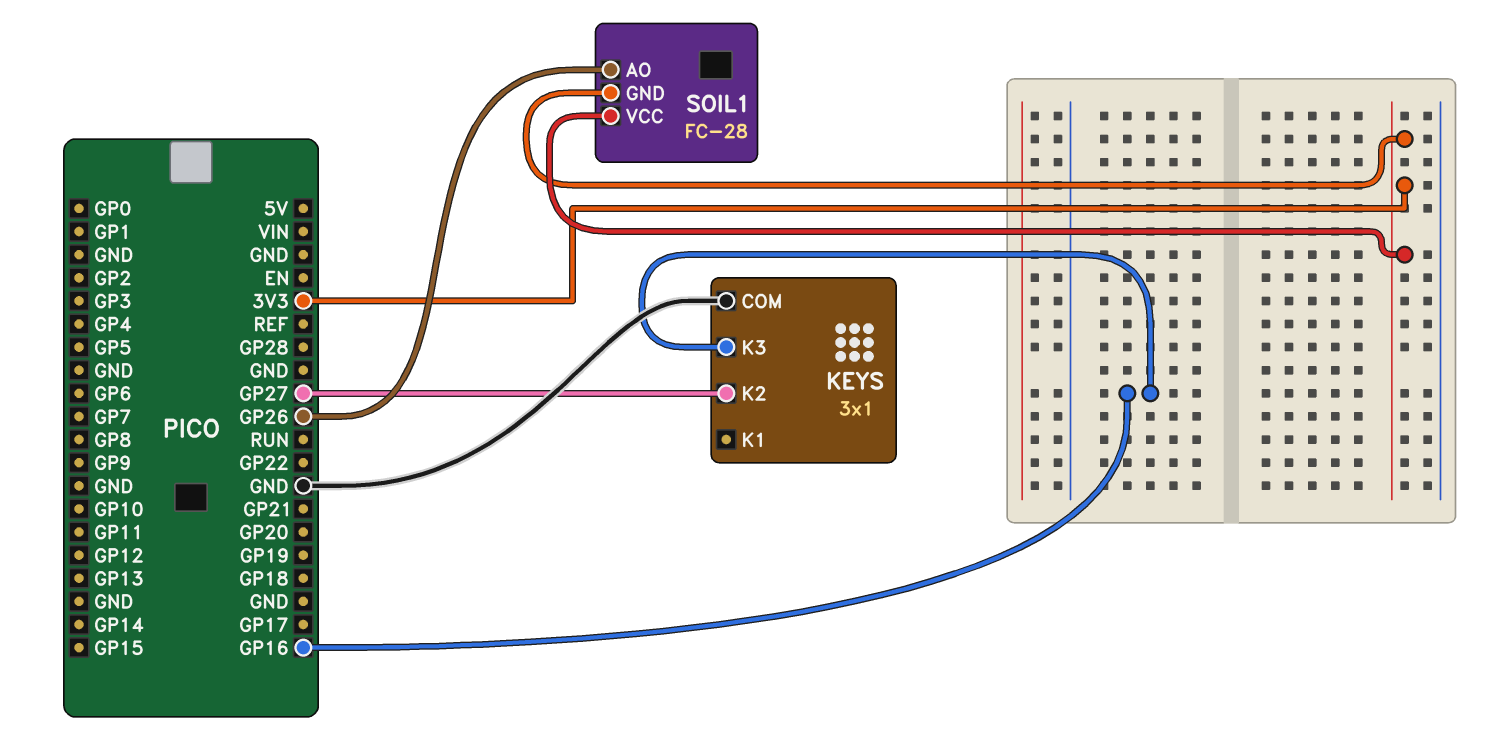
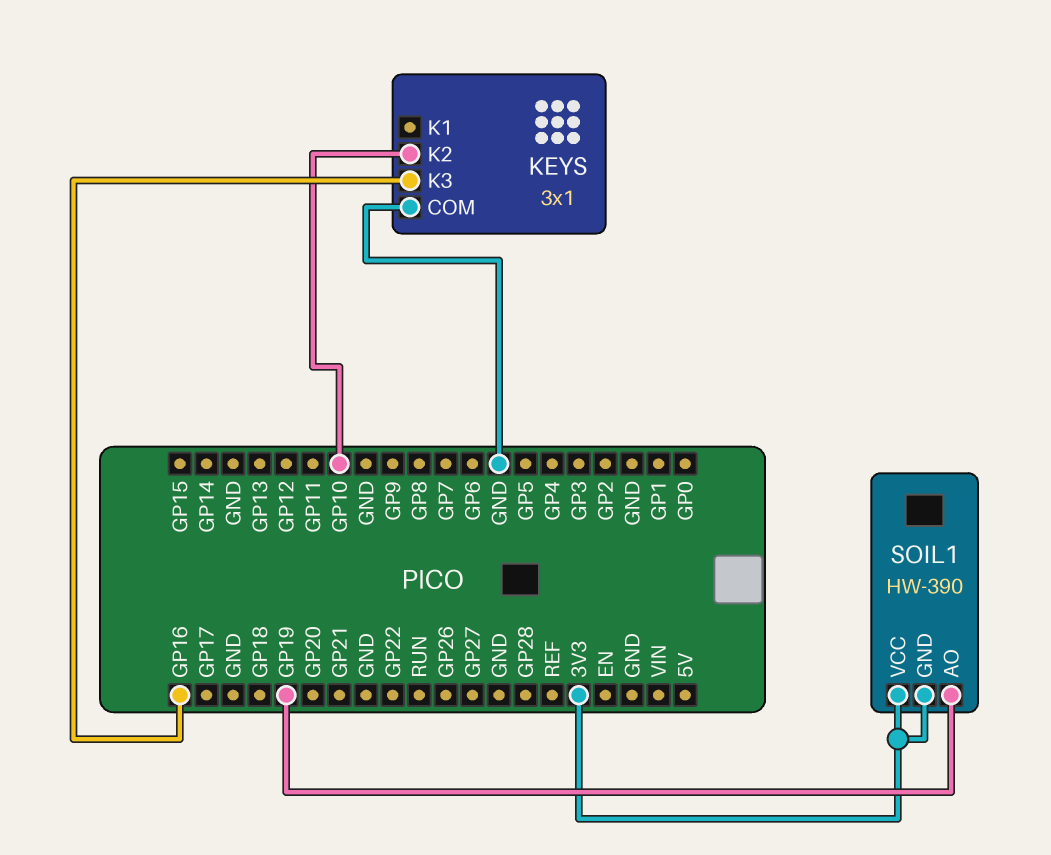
KEYS pin K2: GP27 -> GP10
SOIL1: FC-28 -> HW-390
SOIL1 pin AO: GP26 -> GP19

